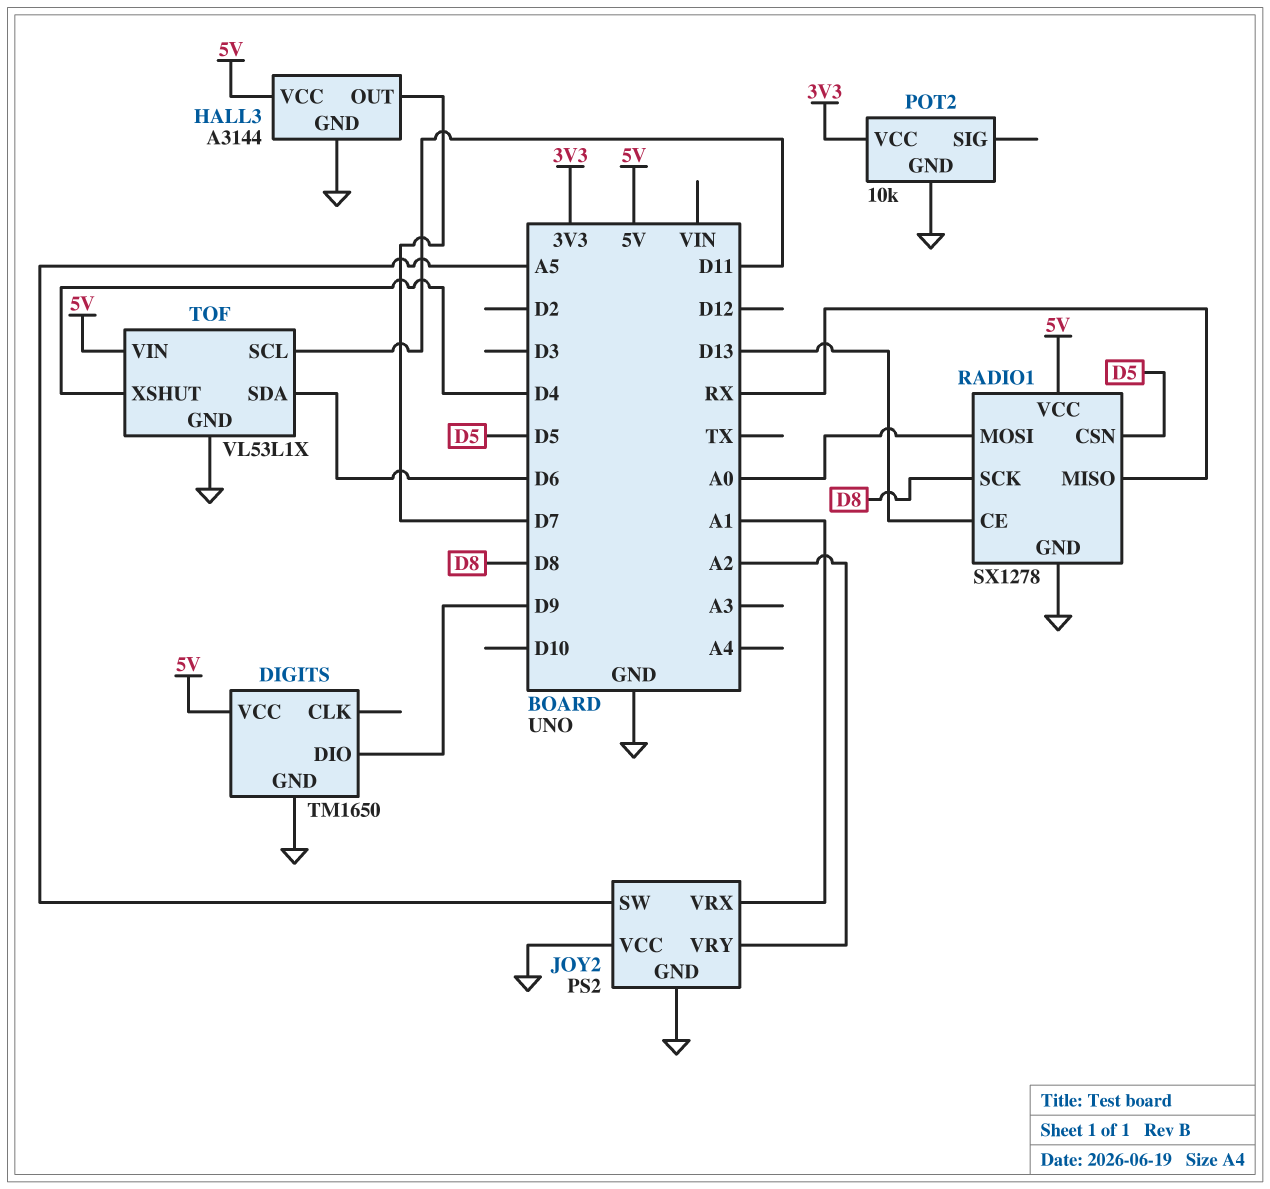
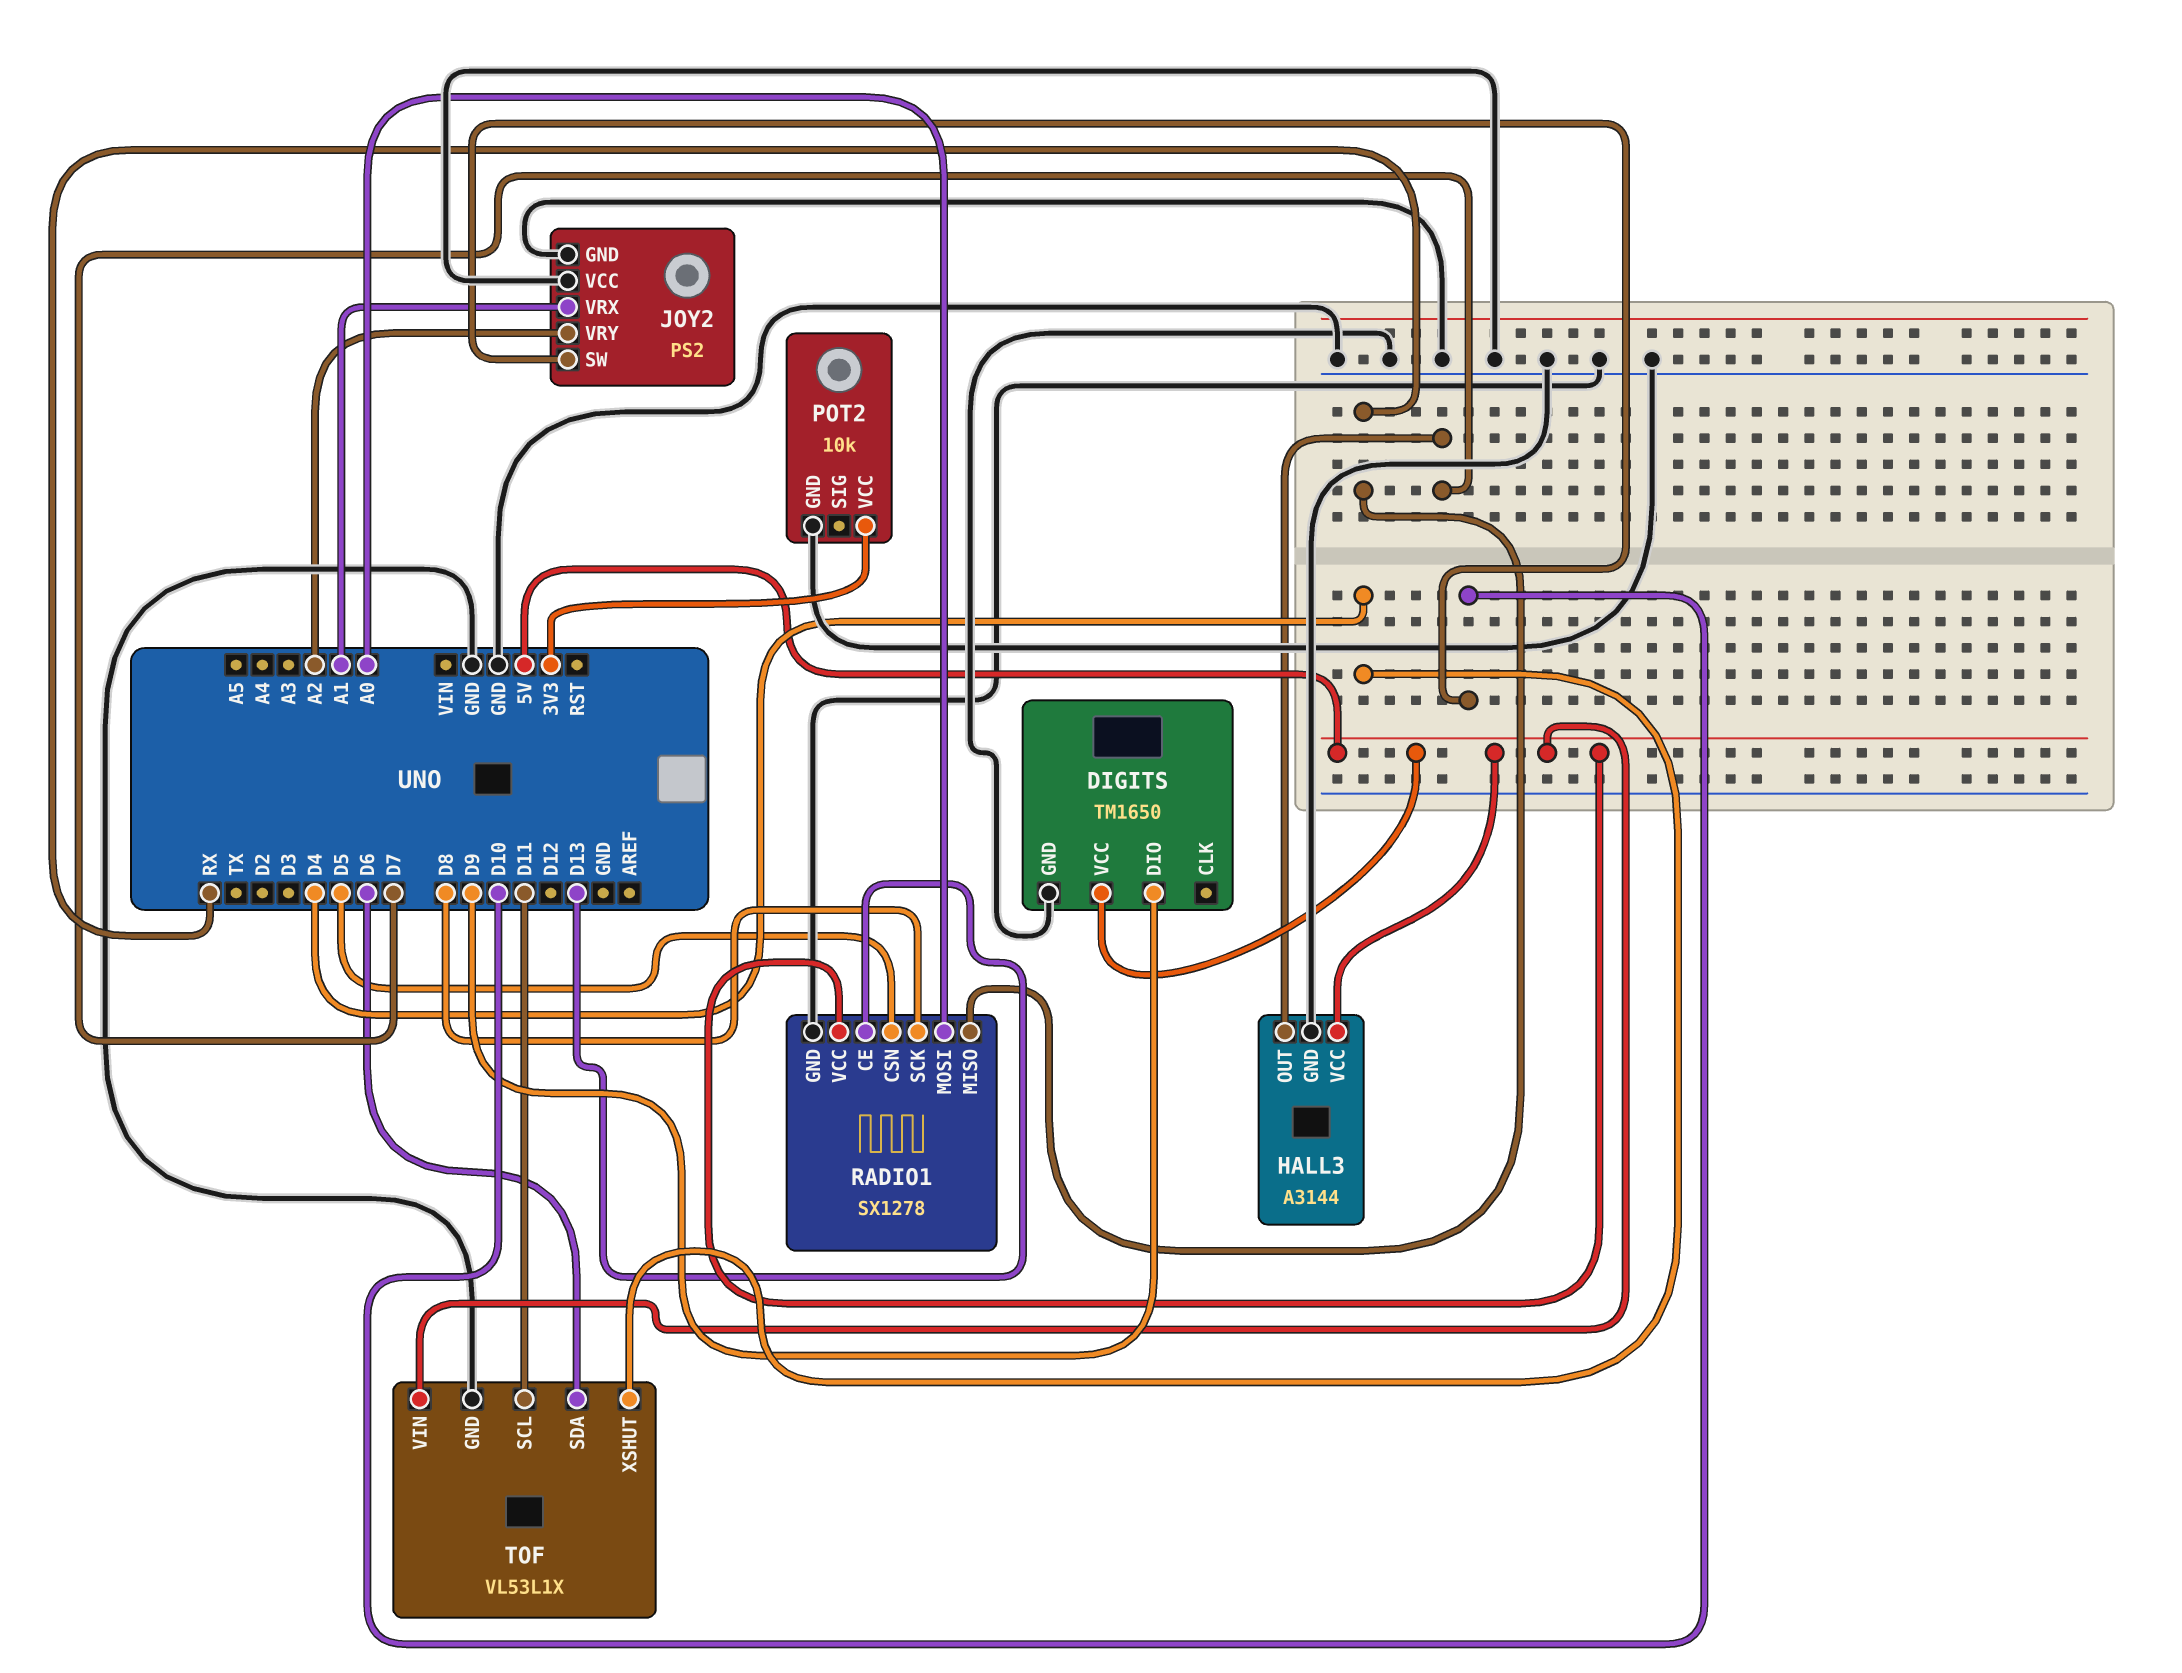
JOY2 pin SW: A5 -> D10

